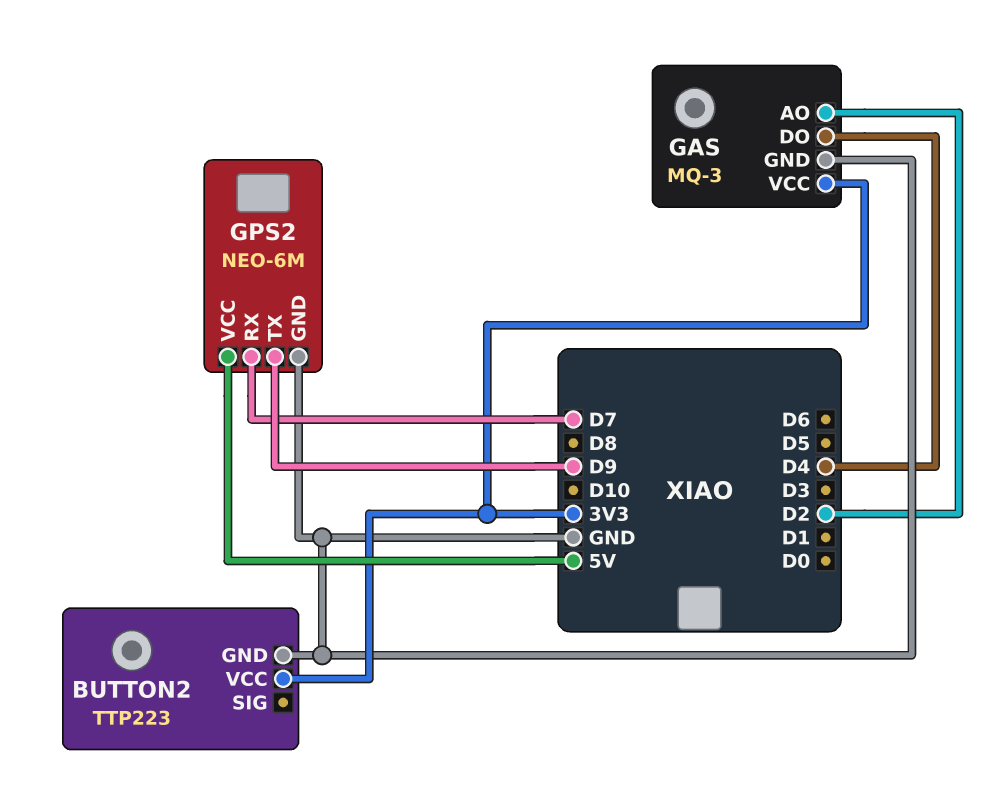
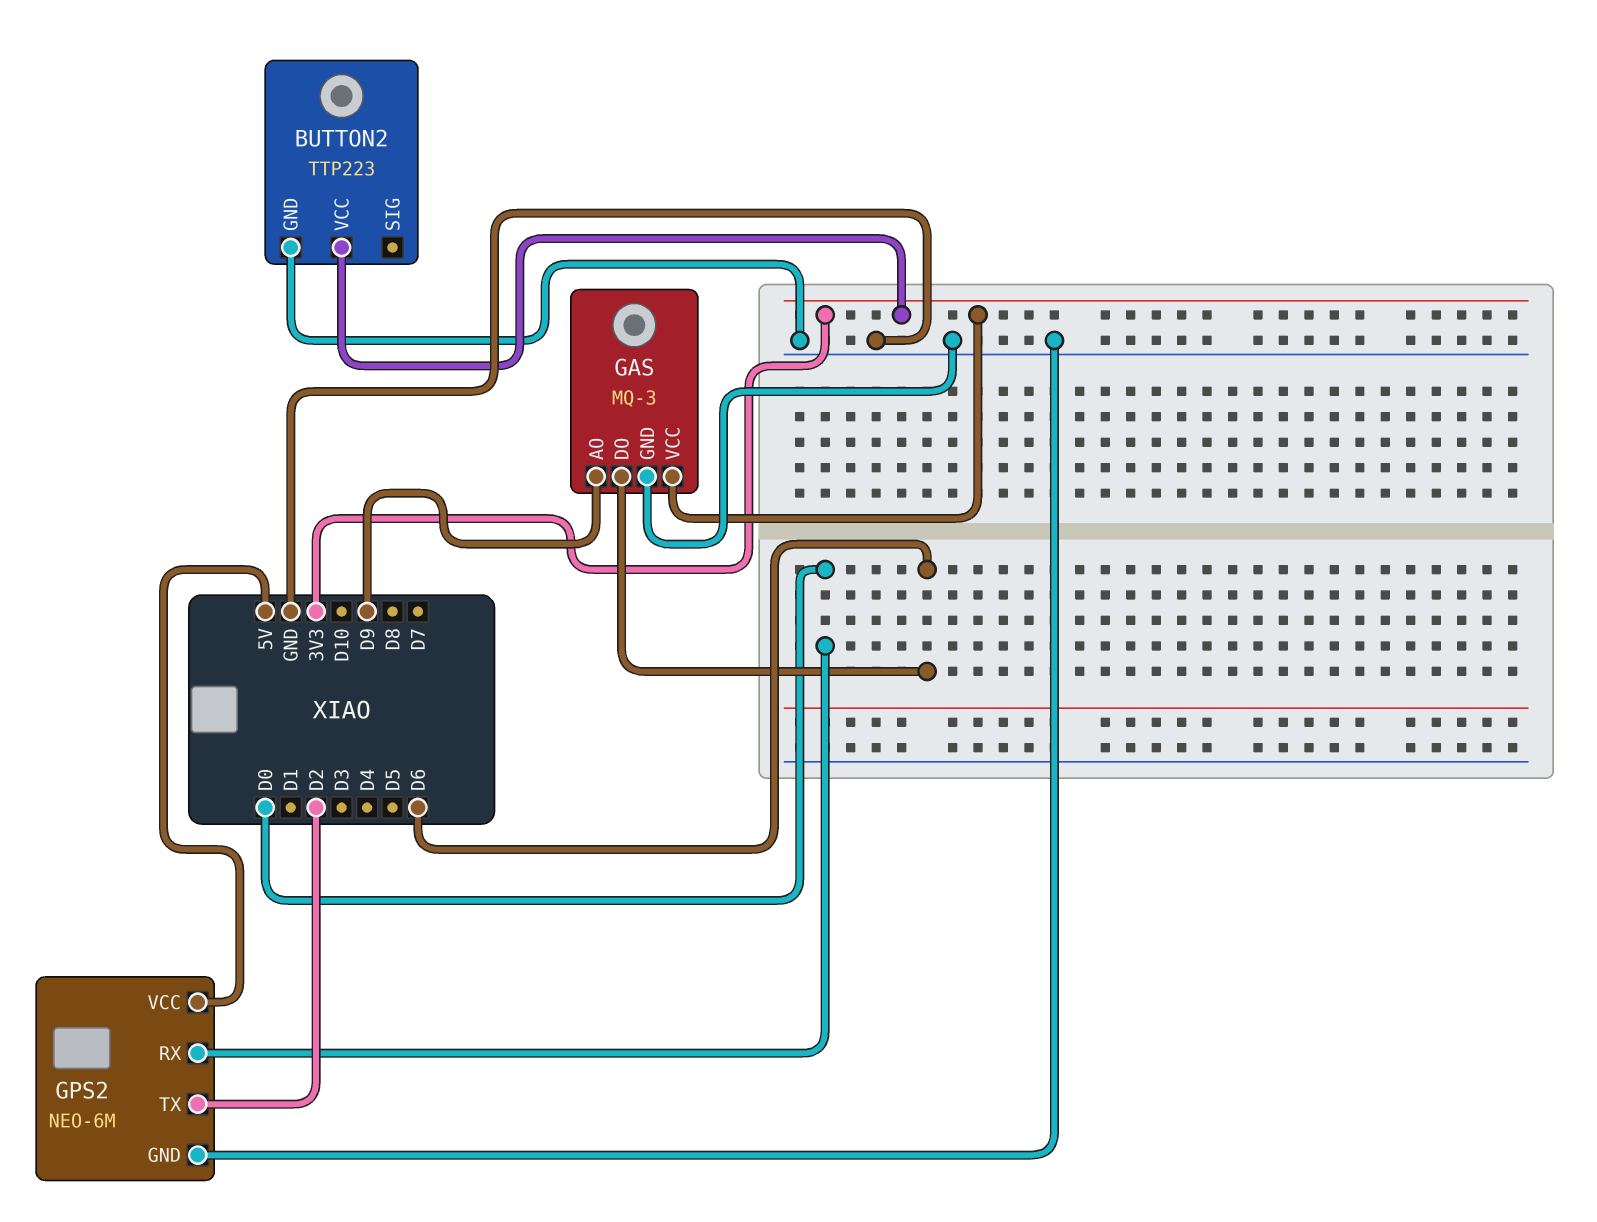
GAS pin AO: D2 -> D9
GAS pin DO: D4 -> D6
GPS2 pin RX: D7 -> D0
GPS2 pin TX: D9 -> D2

